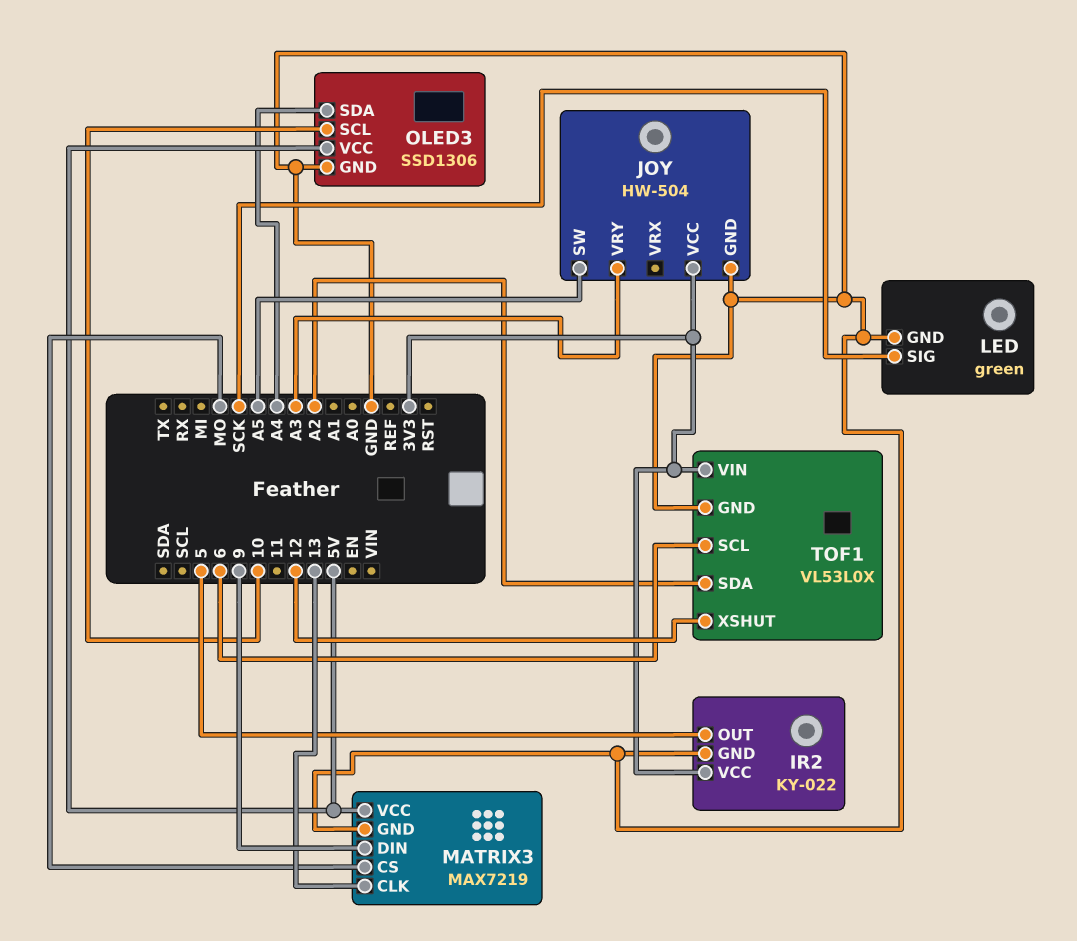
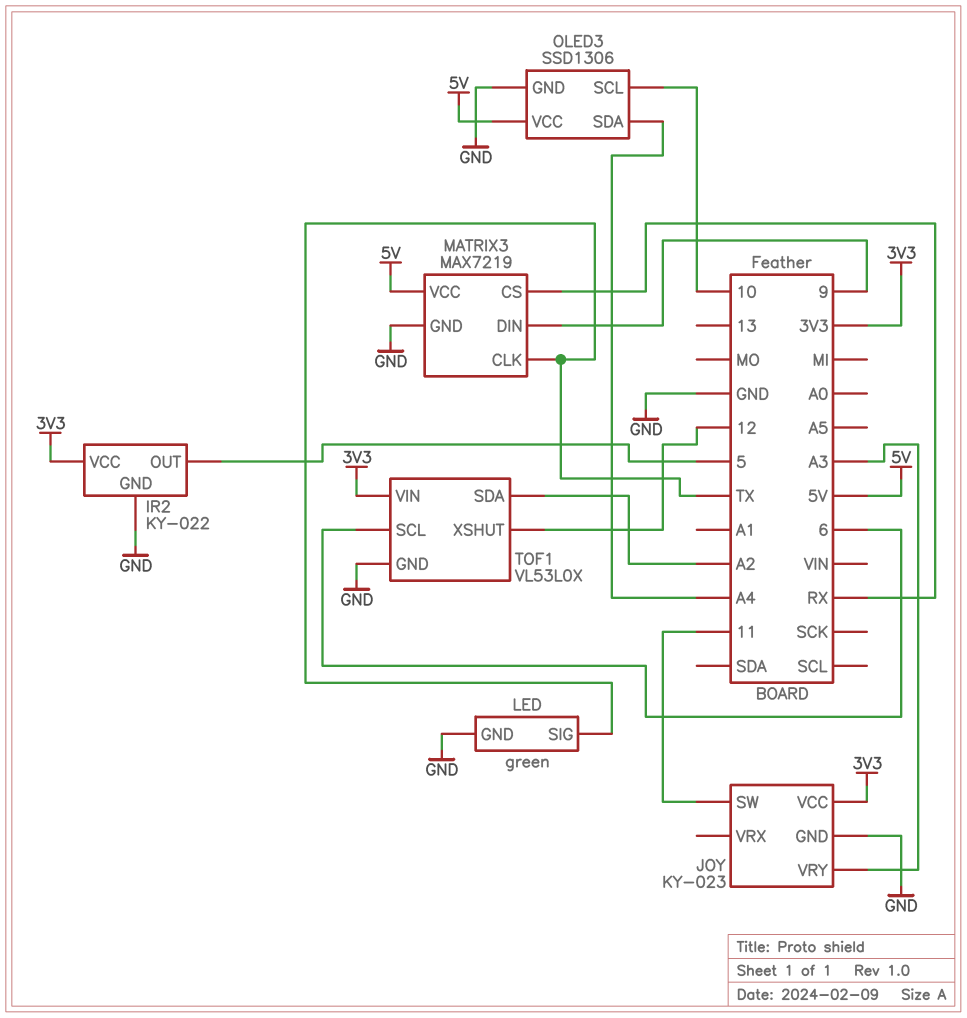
JOY: HW-504 -> KY-023
JOY pin SW: A5 -> 11
LED pin SIG: SCK -> TX
MATRIX3 pin CLK: 13 -> TX
MATRIX3 pin CS: MO -> RX

